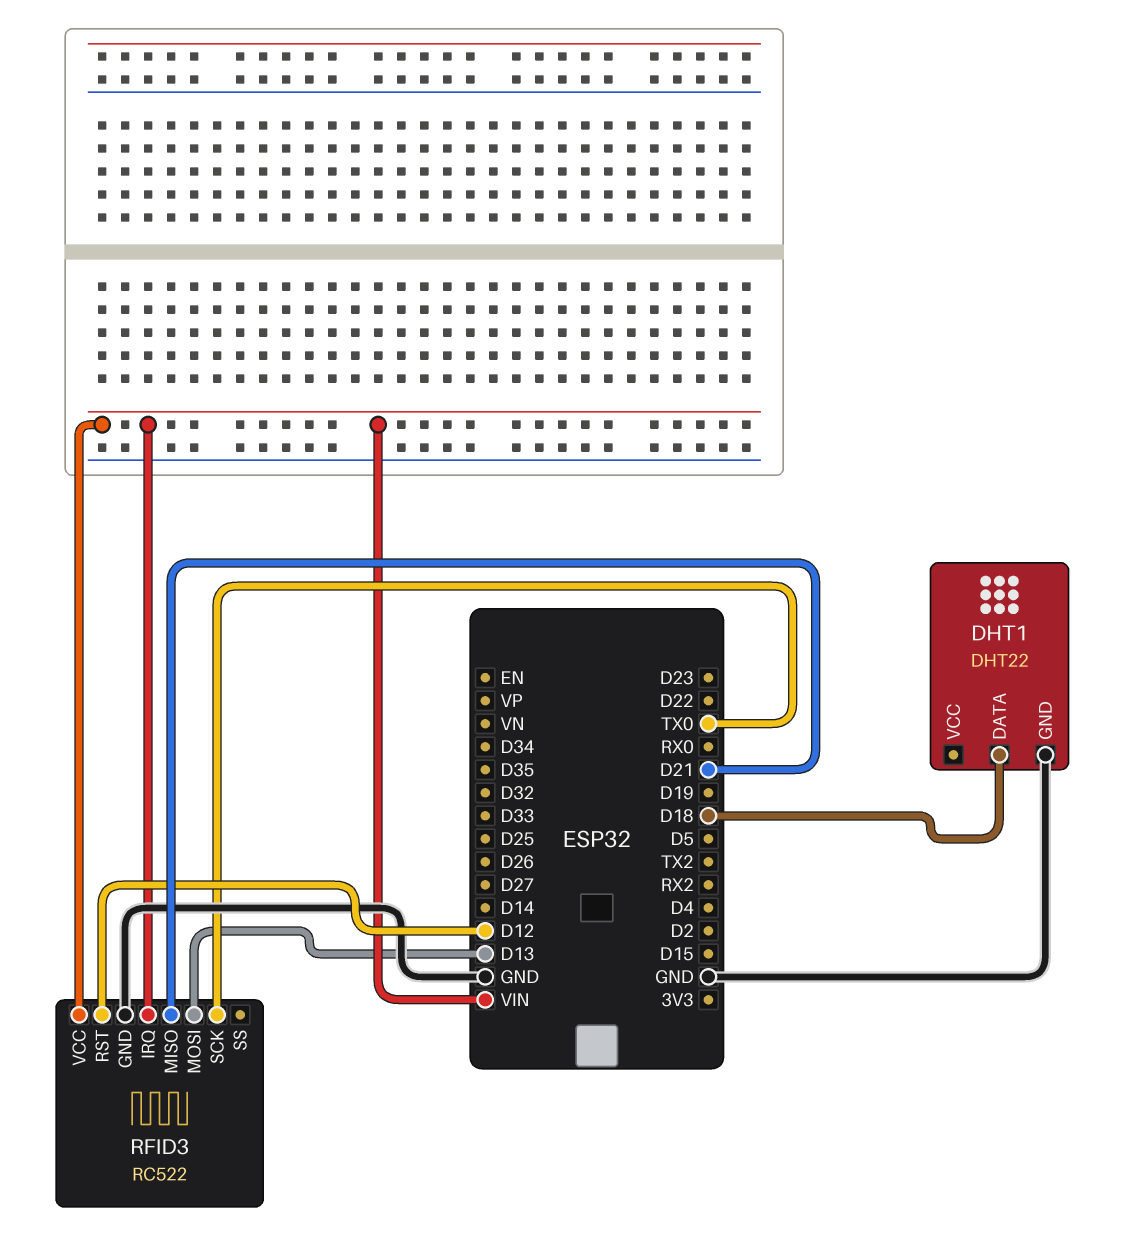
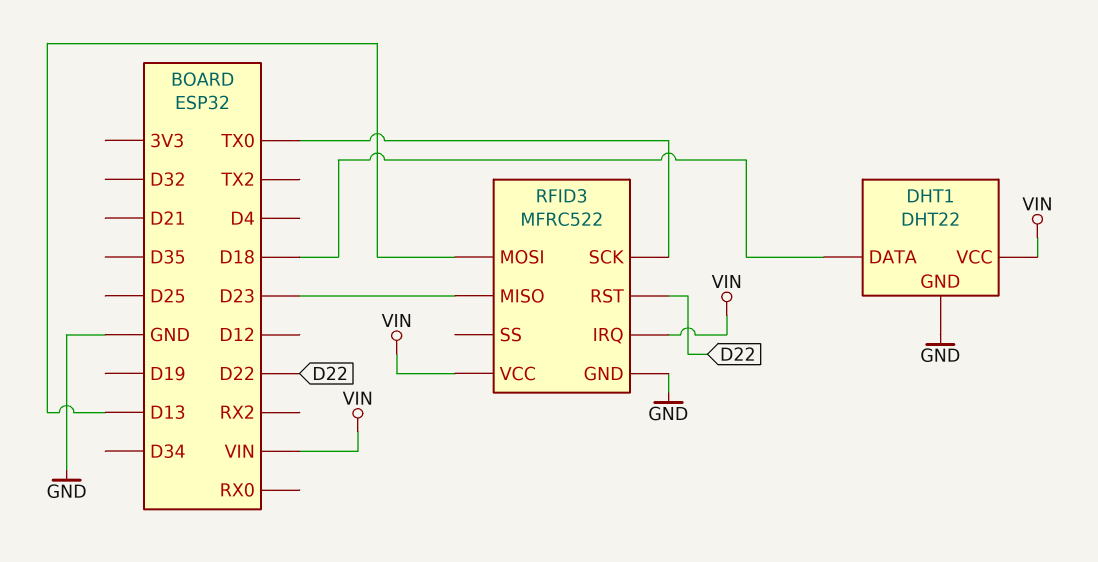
DHT1 pin VCC: none -> VIN
RFID3: RC522 -> MFRC522
RFID3 pin MISO: D21 -> D23
RFID3 pin RST: D12 -> D22

